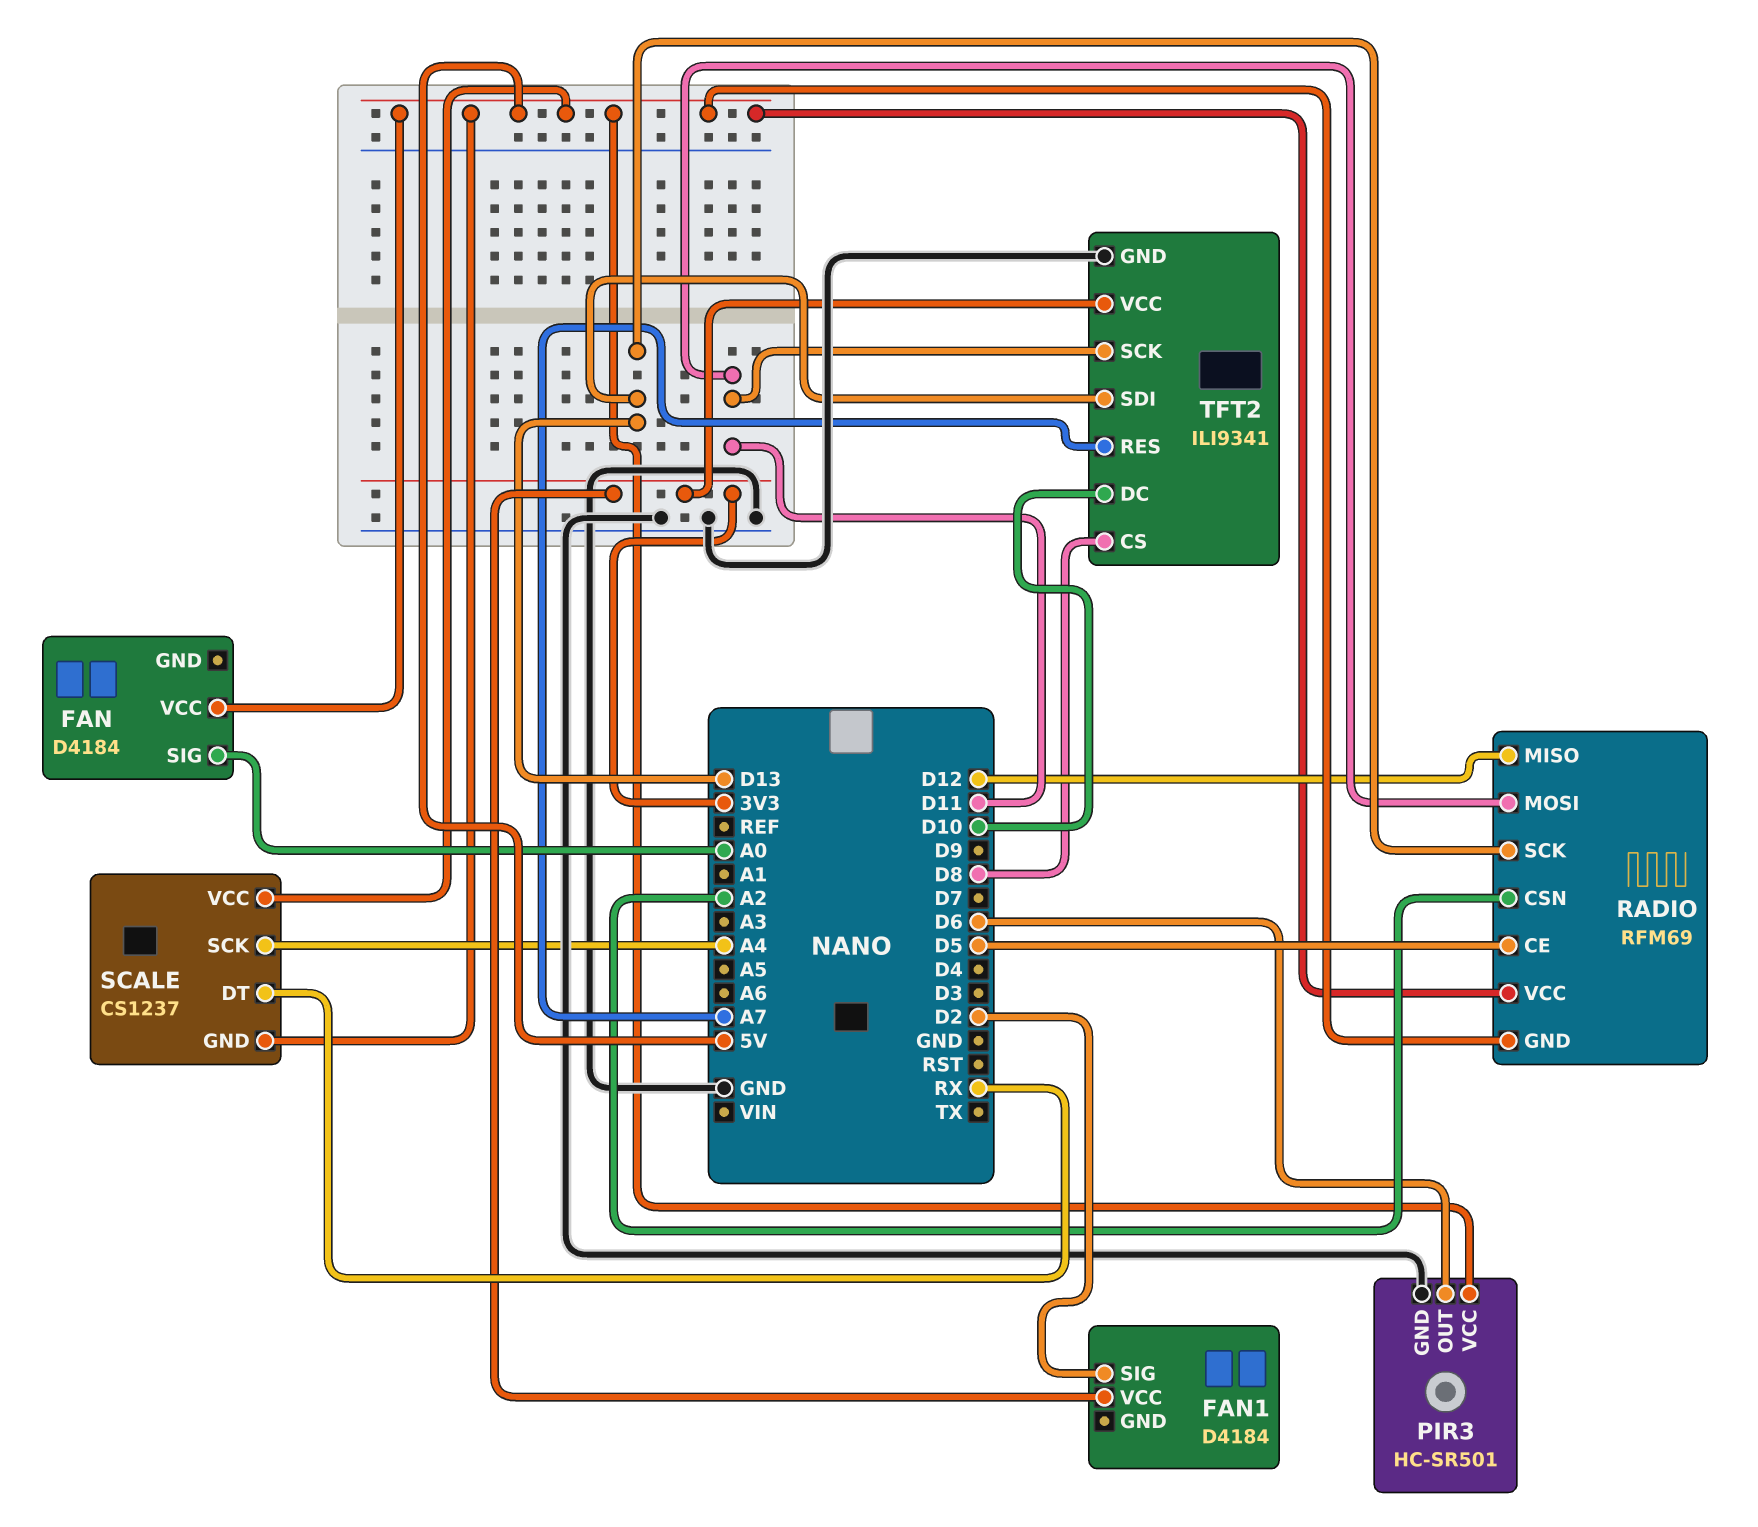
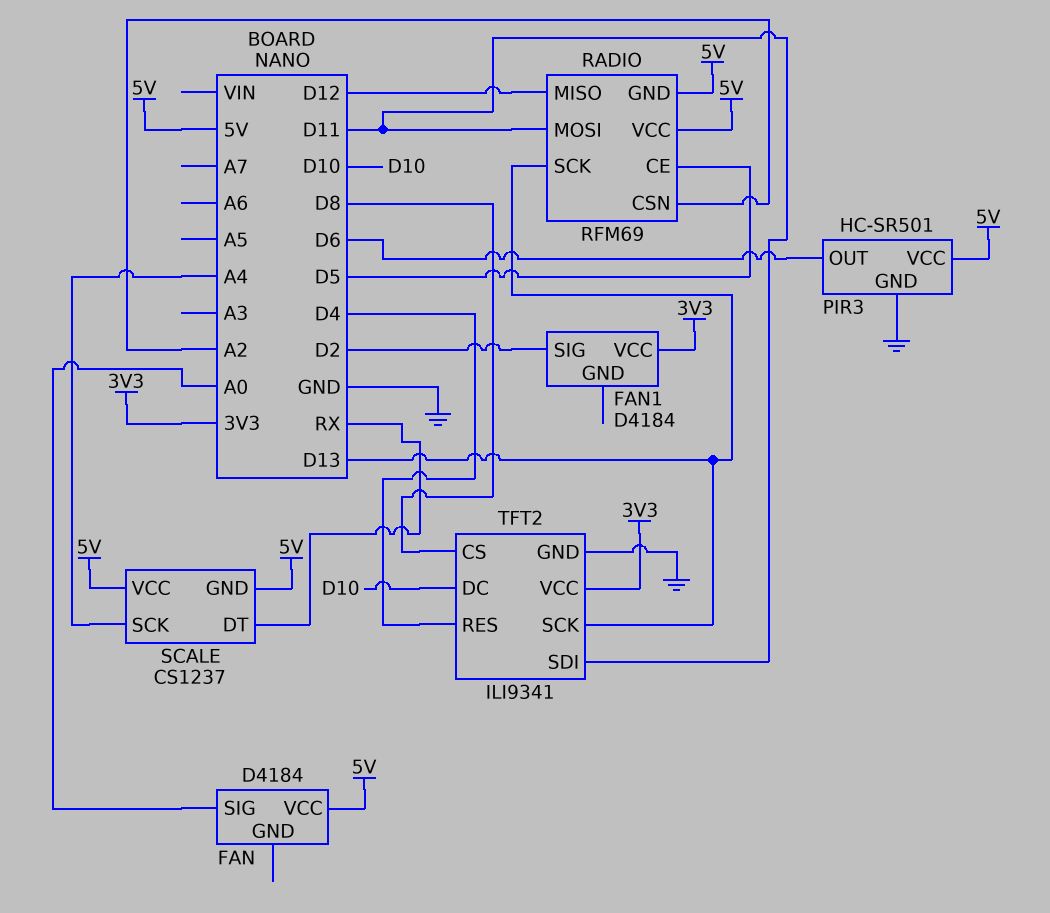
TFT2 pin RES: A7 -> D4
TFT2 pin SCK: D11 -> D13
TFT2 pin SDI: D13 -> D11

